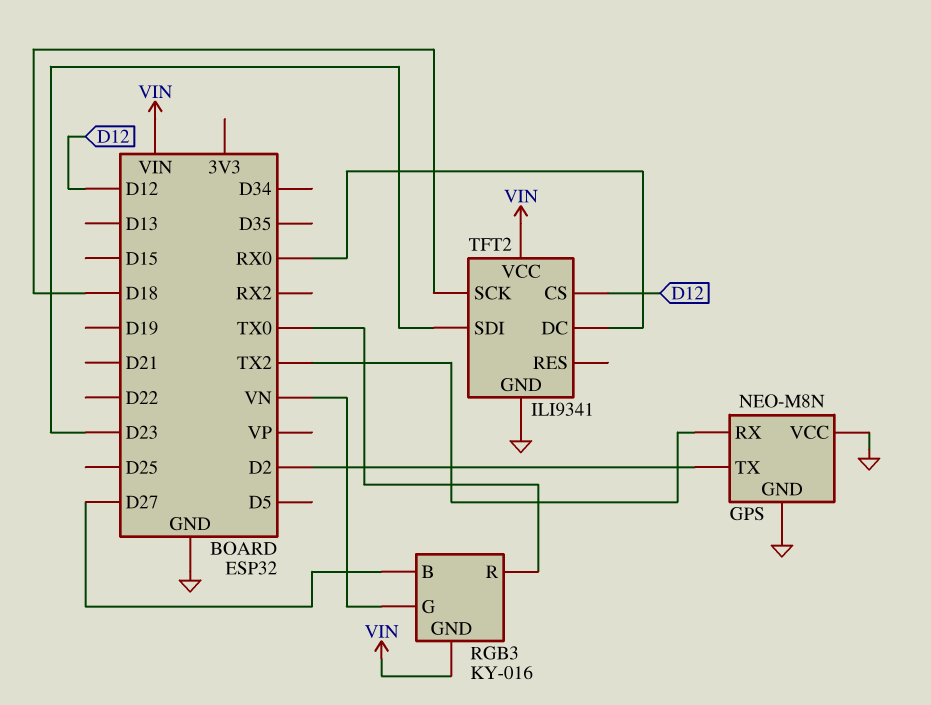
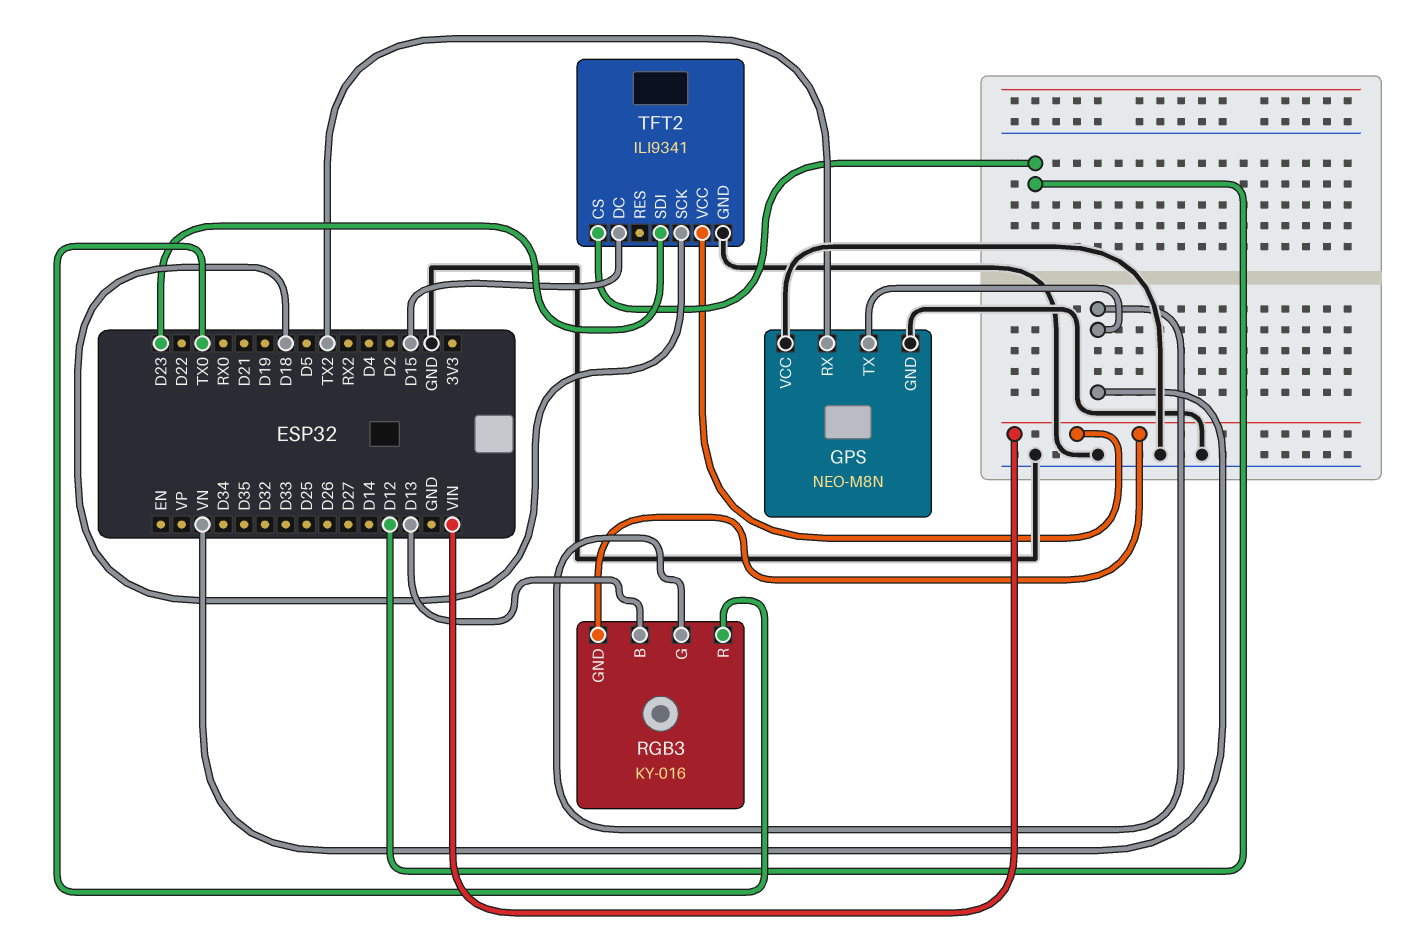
GPS pin TX: D2 -> VN
RGB3 pin B: D27 -> D13
TFT2 pin DC: RX0 -> D15

